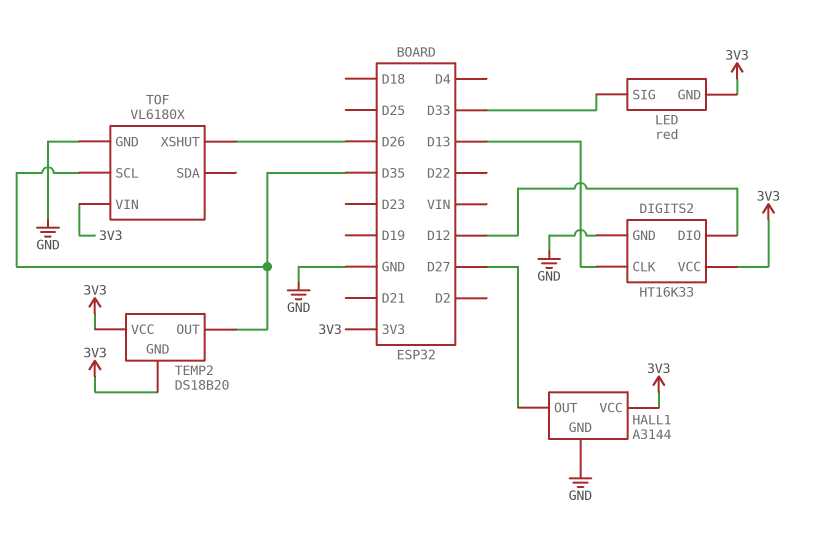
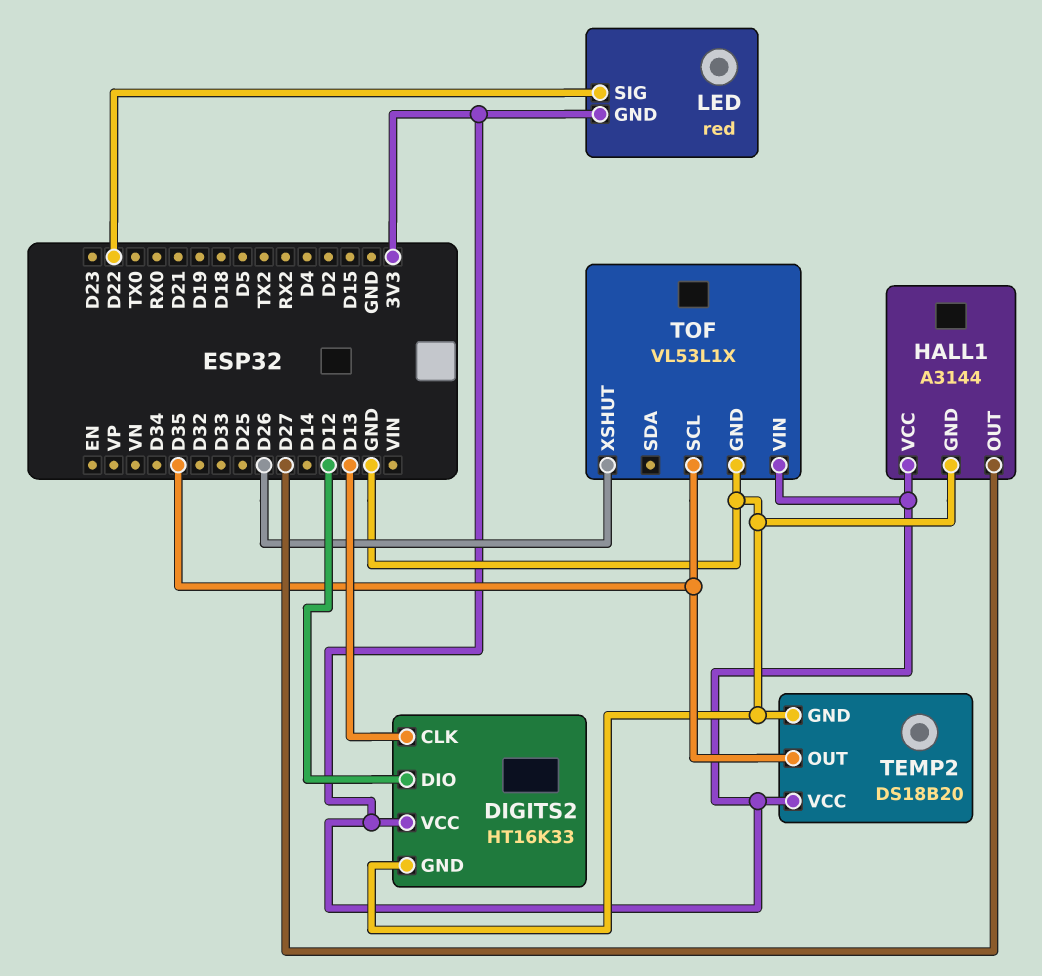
LED pin SIG: D33 -> D22
TEMP2 pin GND: 3V3 -> GND
TOF: VL6180X -> VL53L1X

